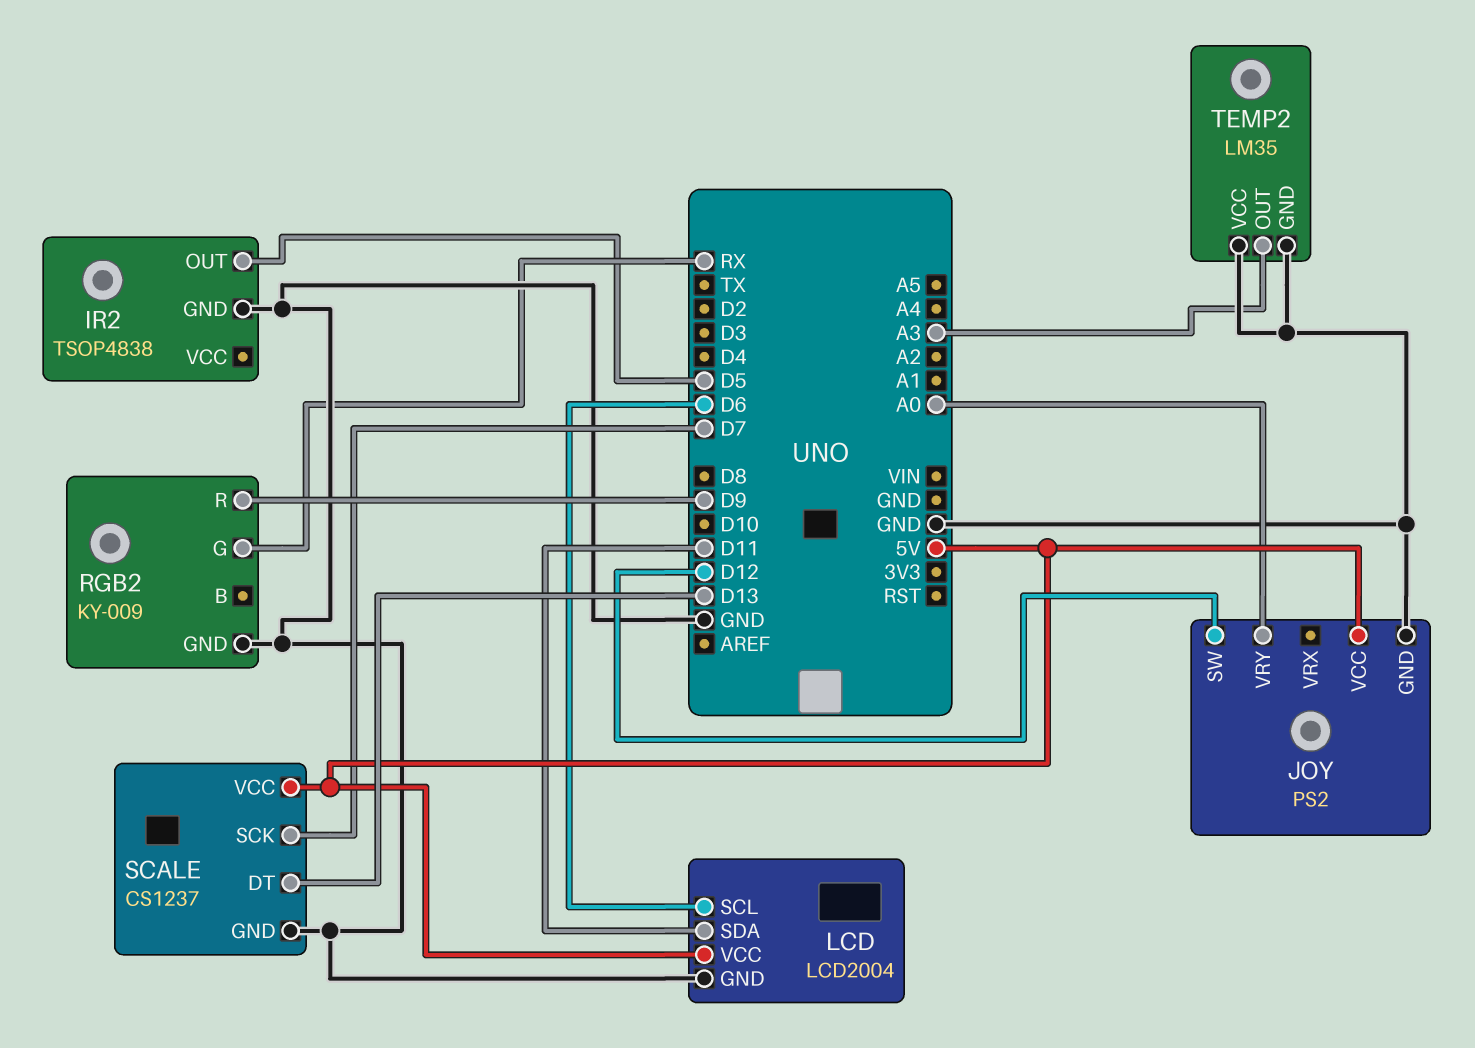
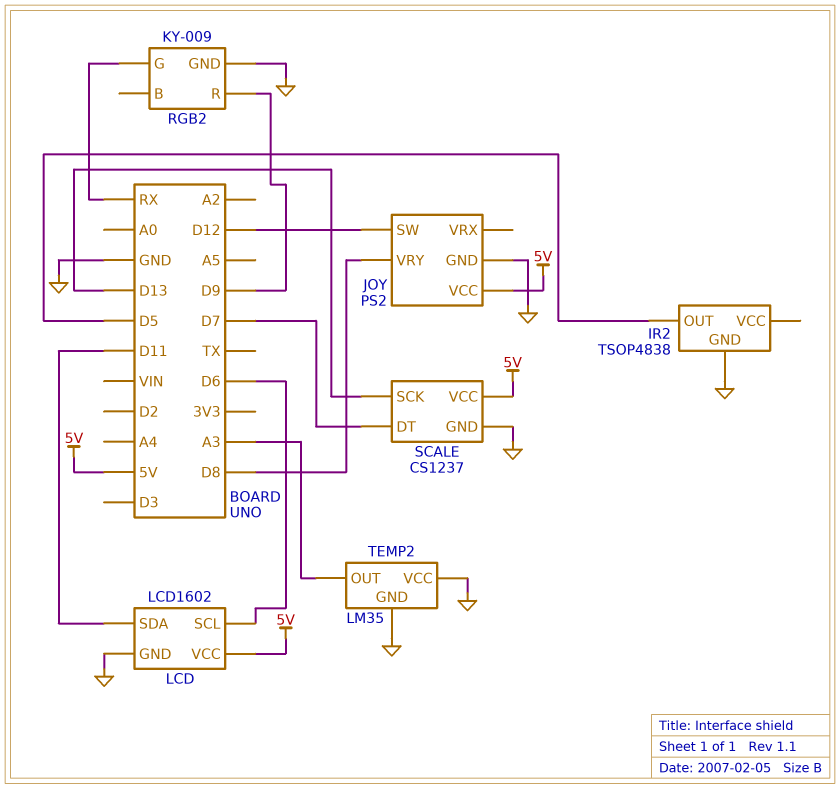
JOY pin VRY: A0 -> D8
LCD: LCD2004 -> LCD1602
SCALE pin DT: D13 -> D7
SCALE pin SCK: D7 -> D13

